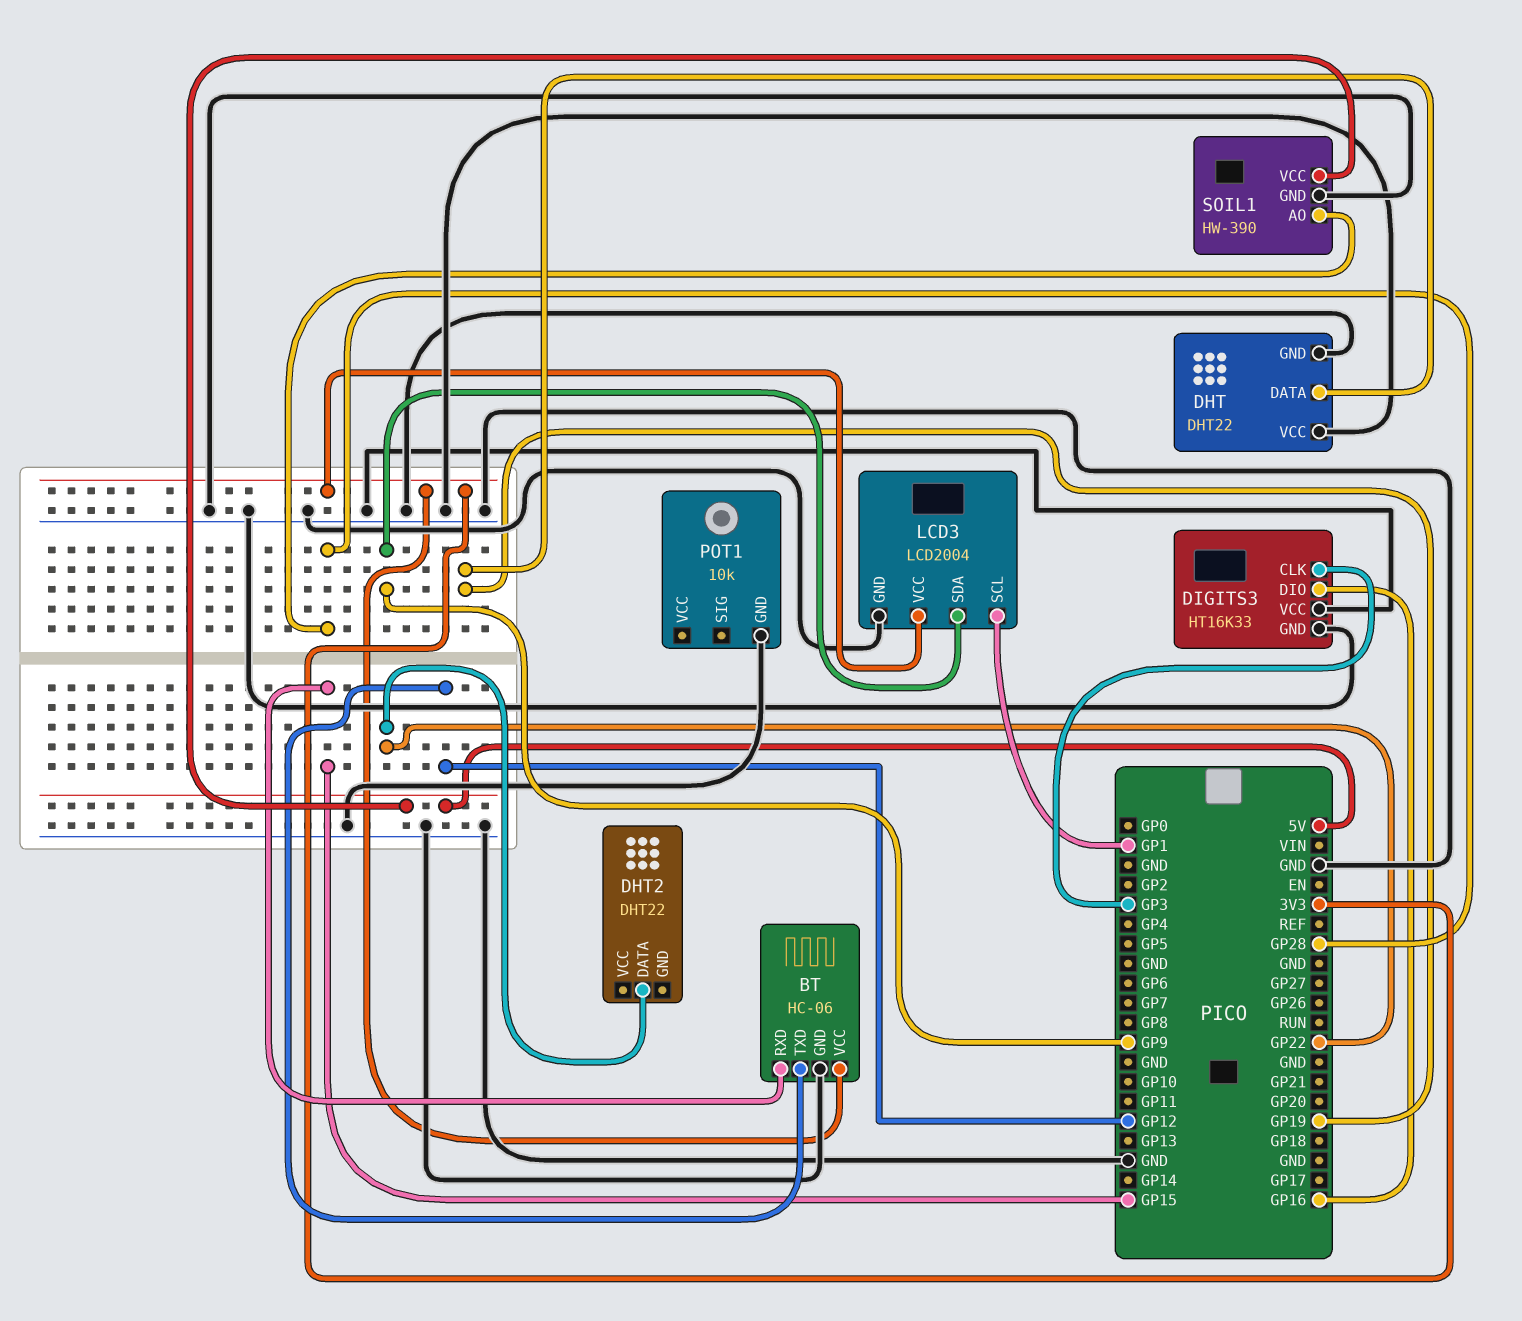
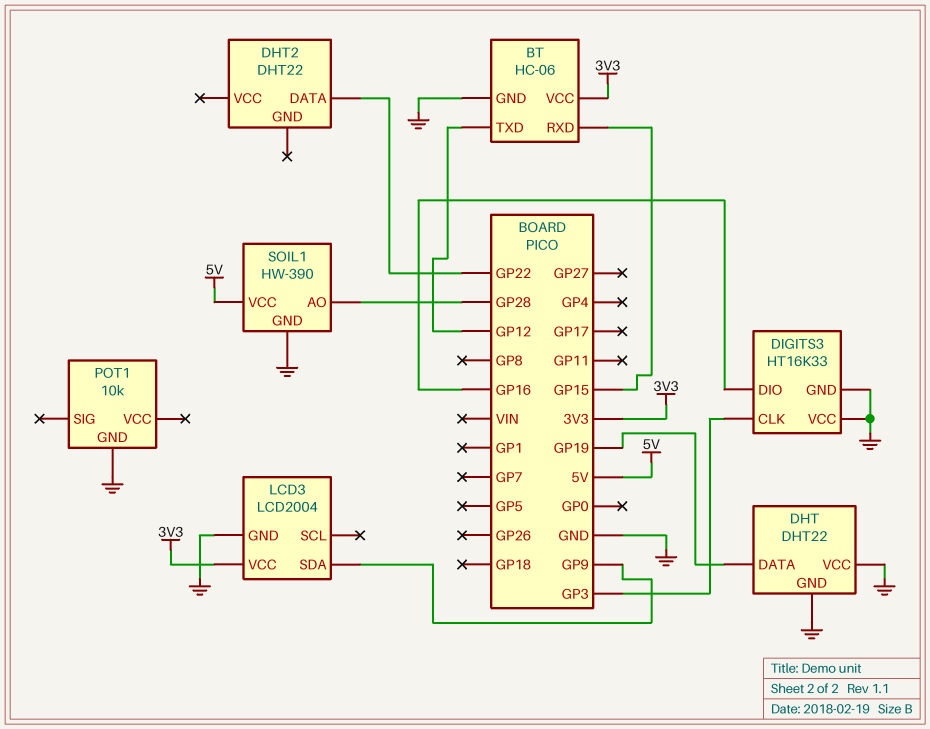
LCD3 pin SCL: GP1 -> none

